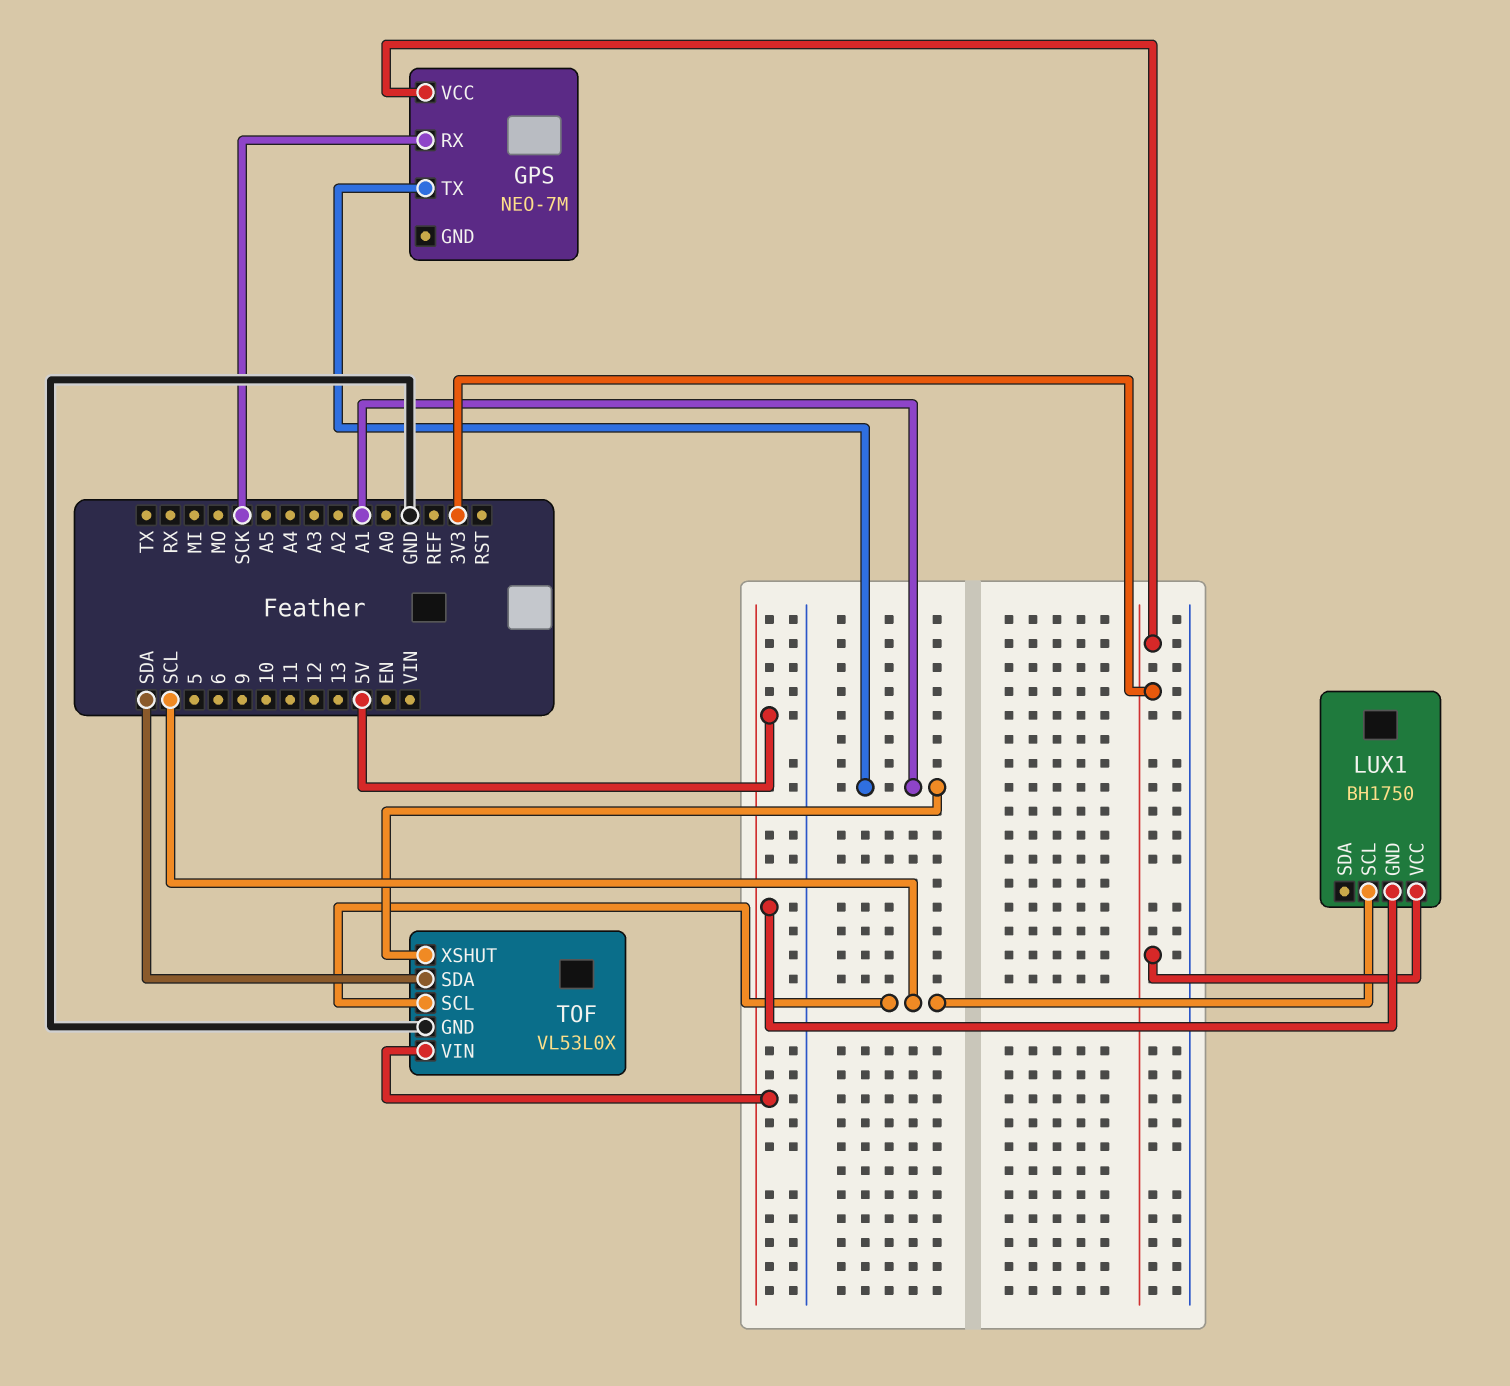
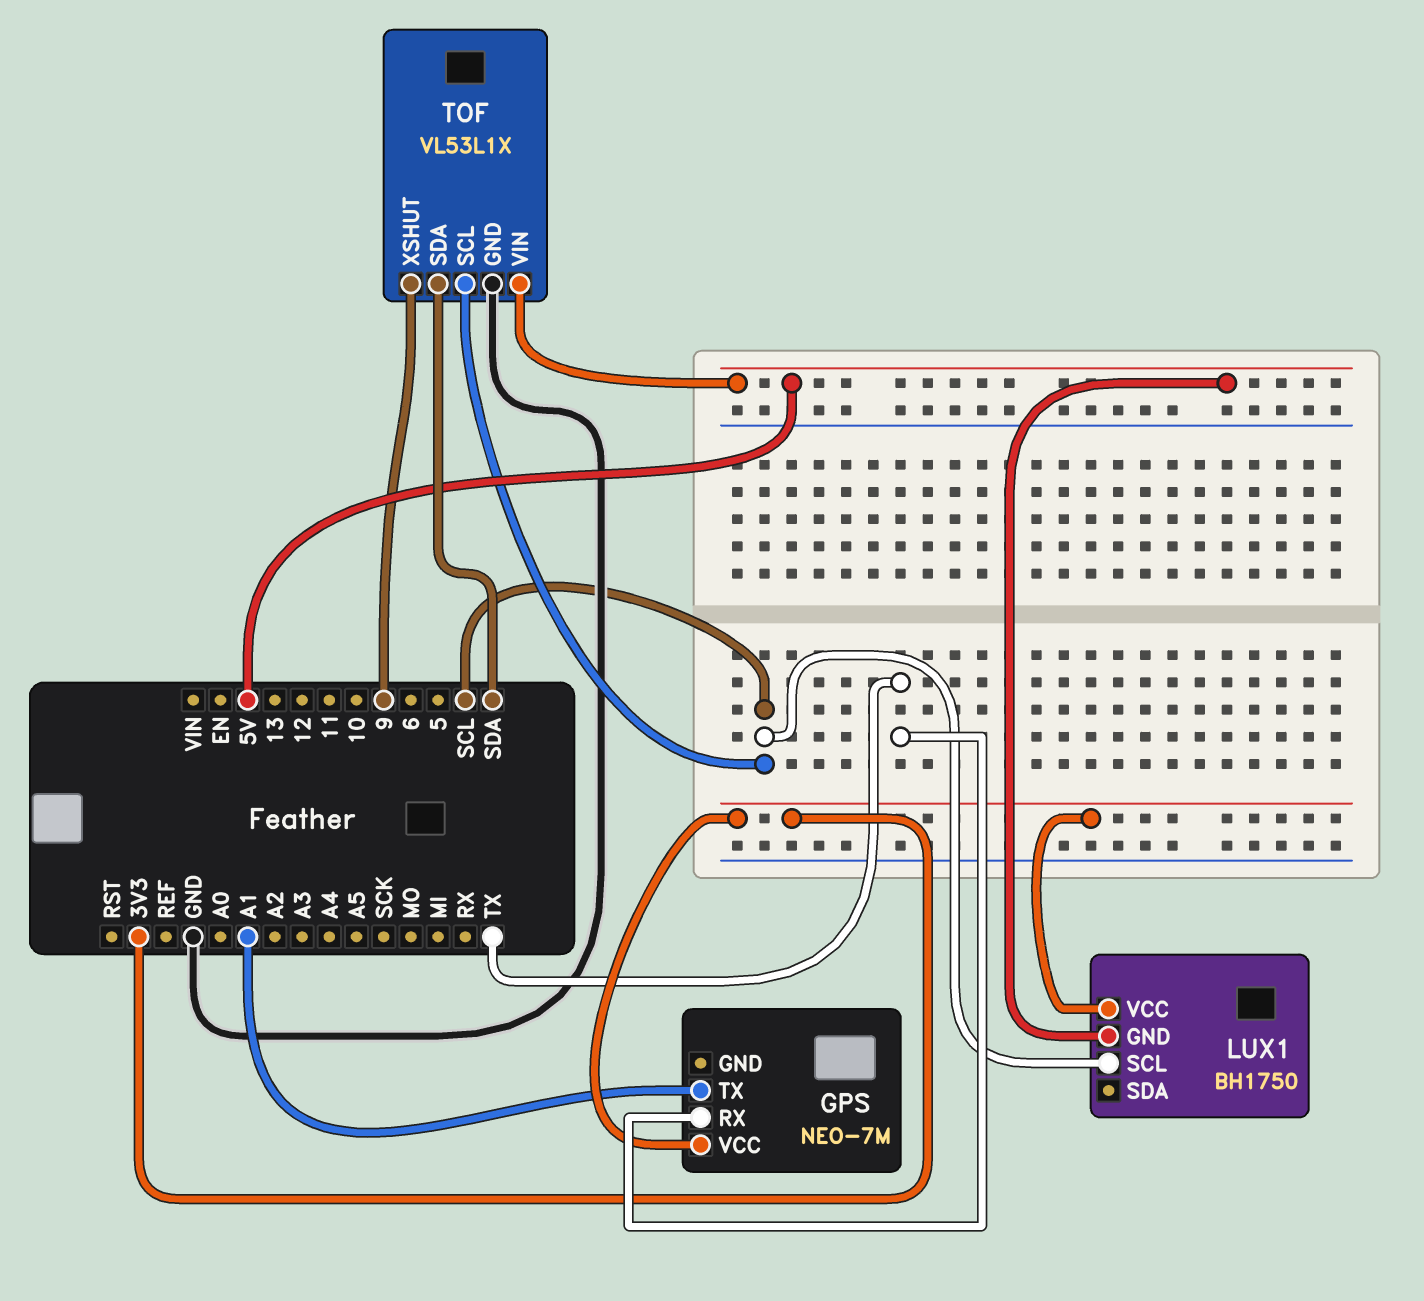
GPS pin RX: SCK -> TX
TOF: VL53L0X -> VL53L1X
TOF pin XSHUT: A1 -> 9

